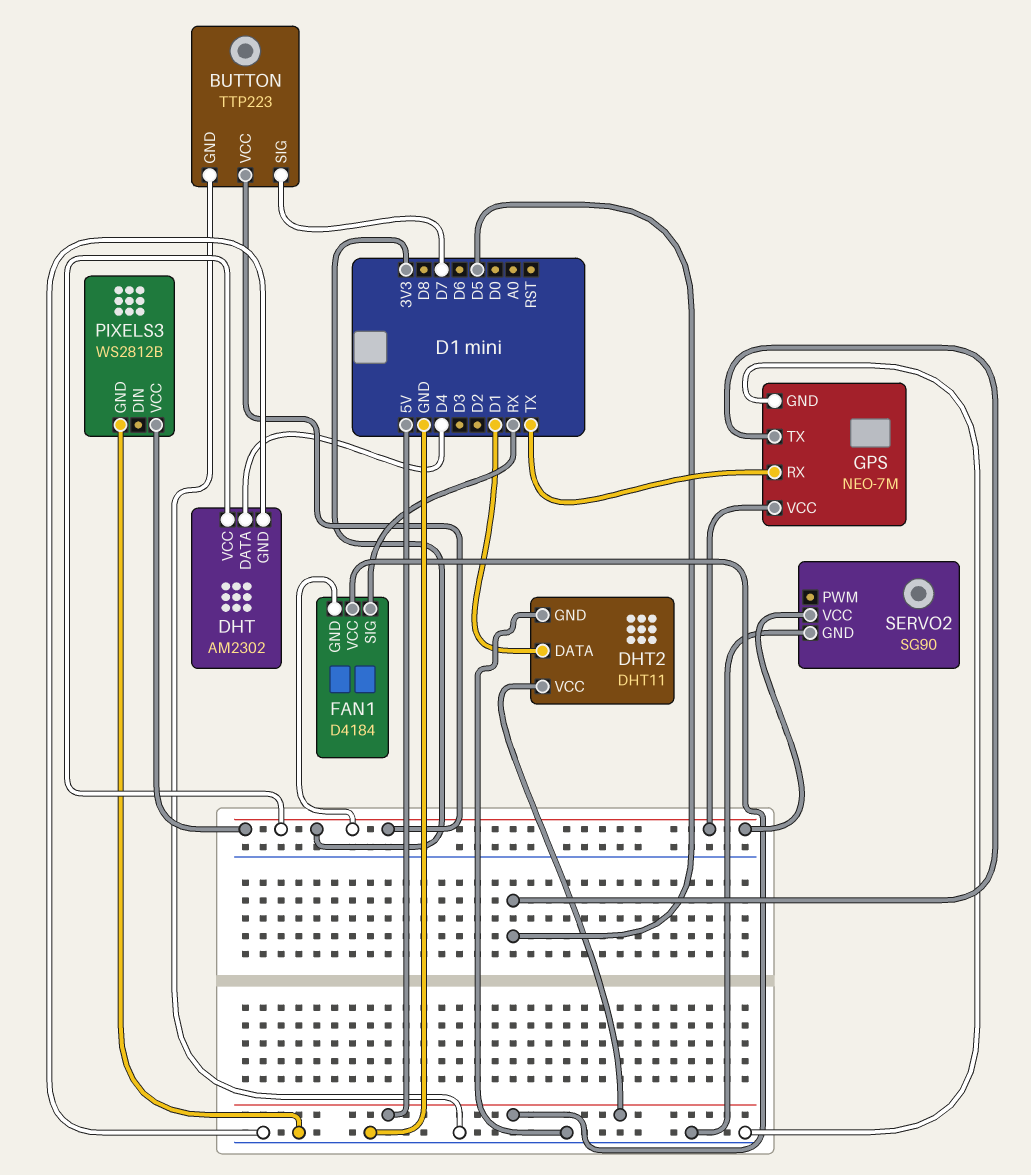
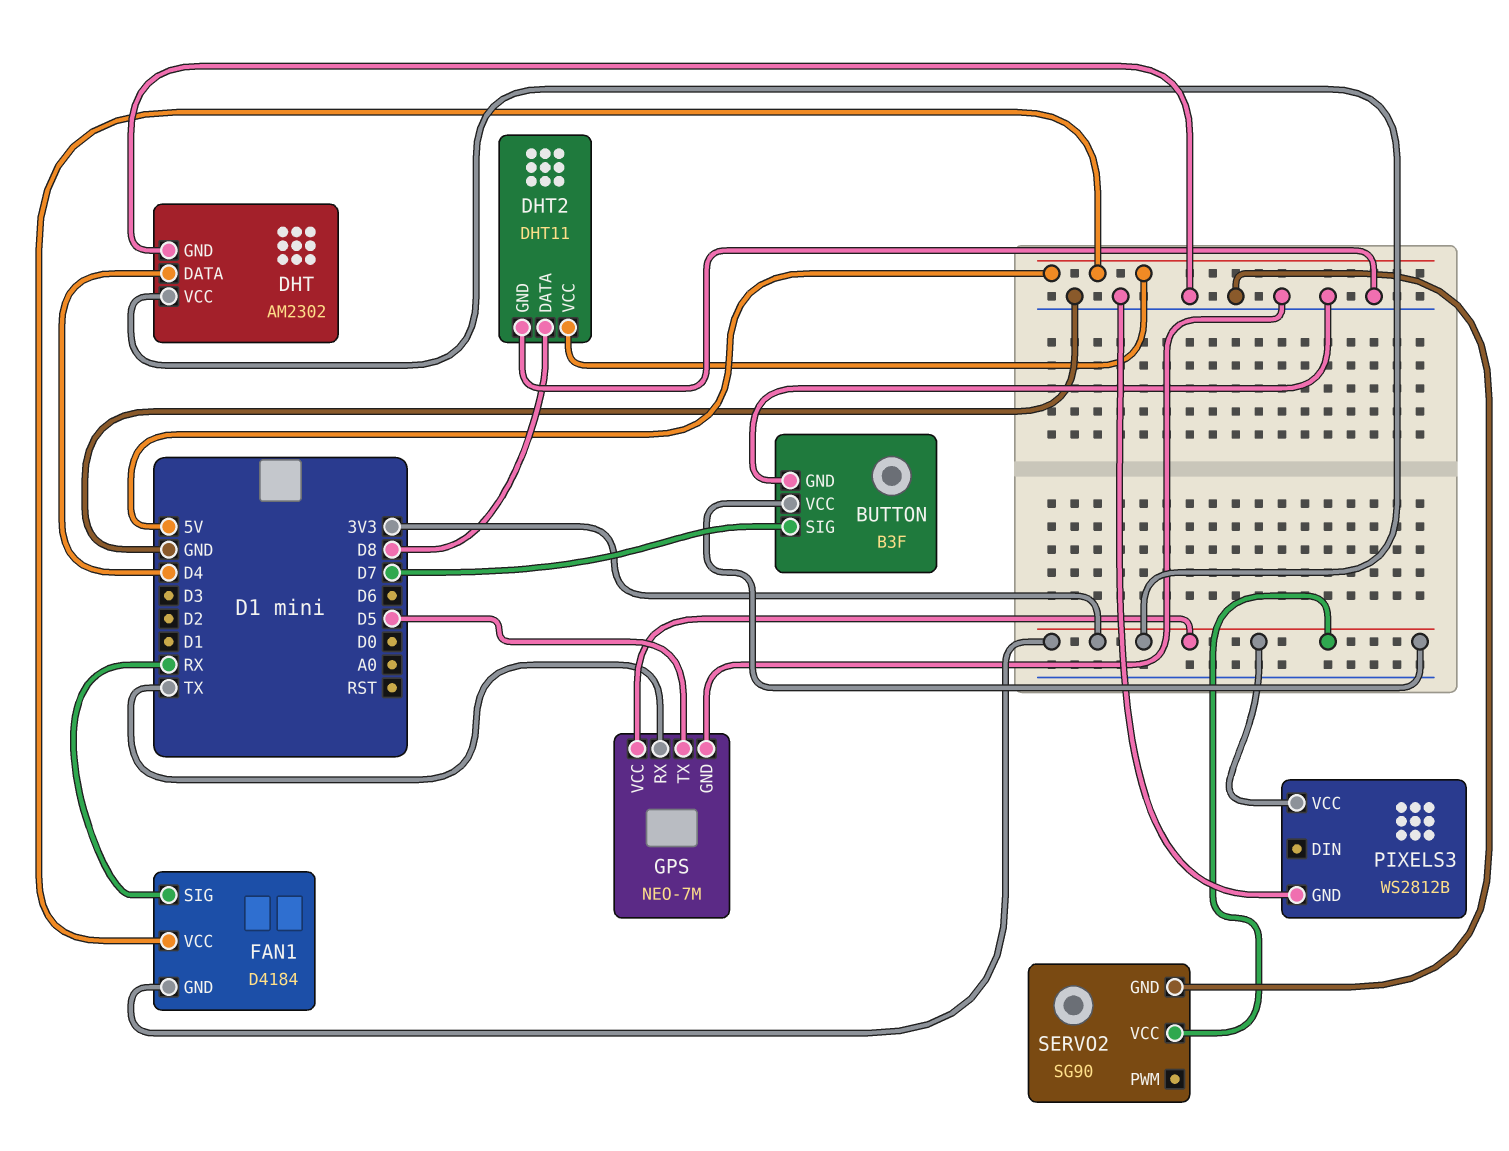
BUTTON: TTP223 -> B3F
DHT2 pin DATA: D1 -> D8

